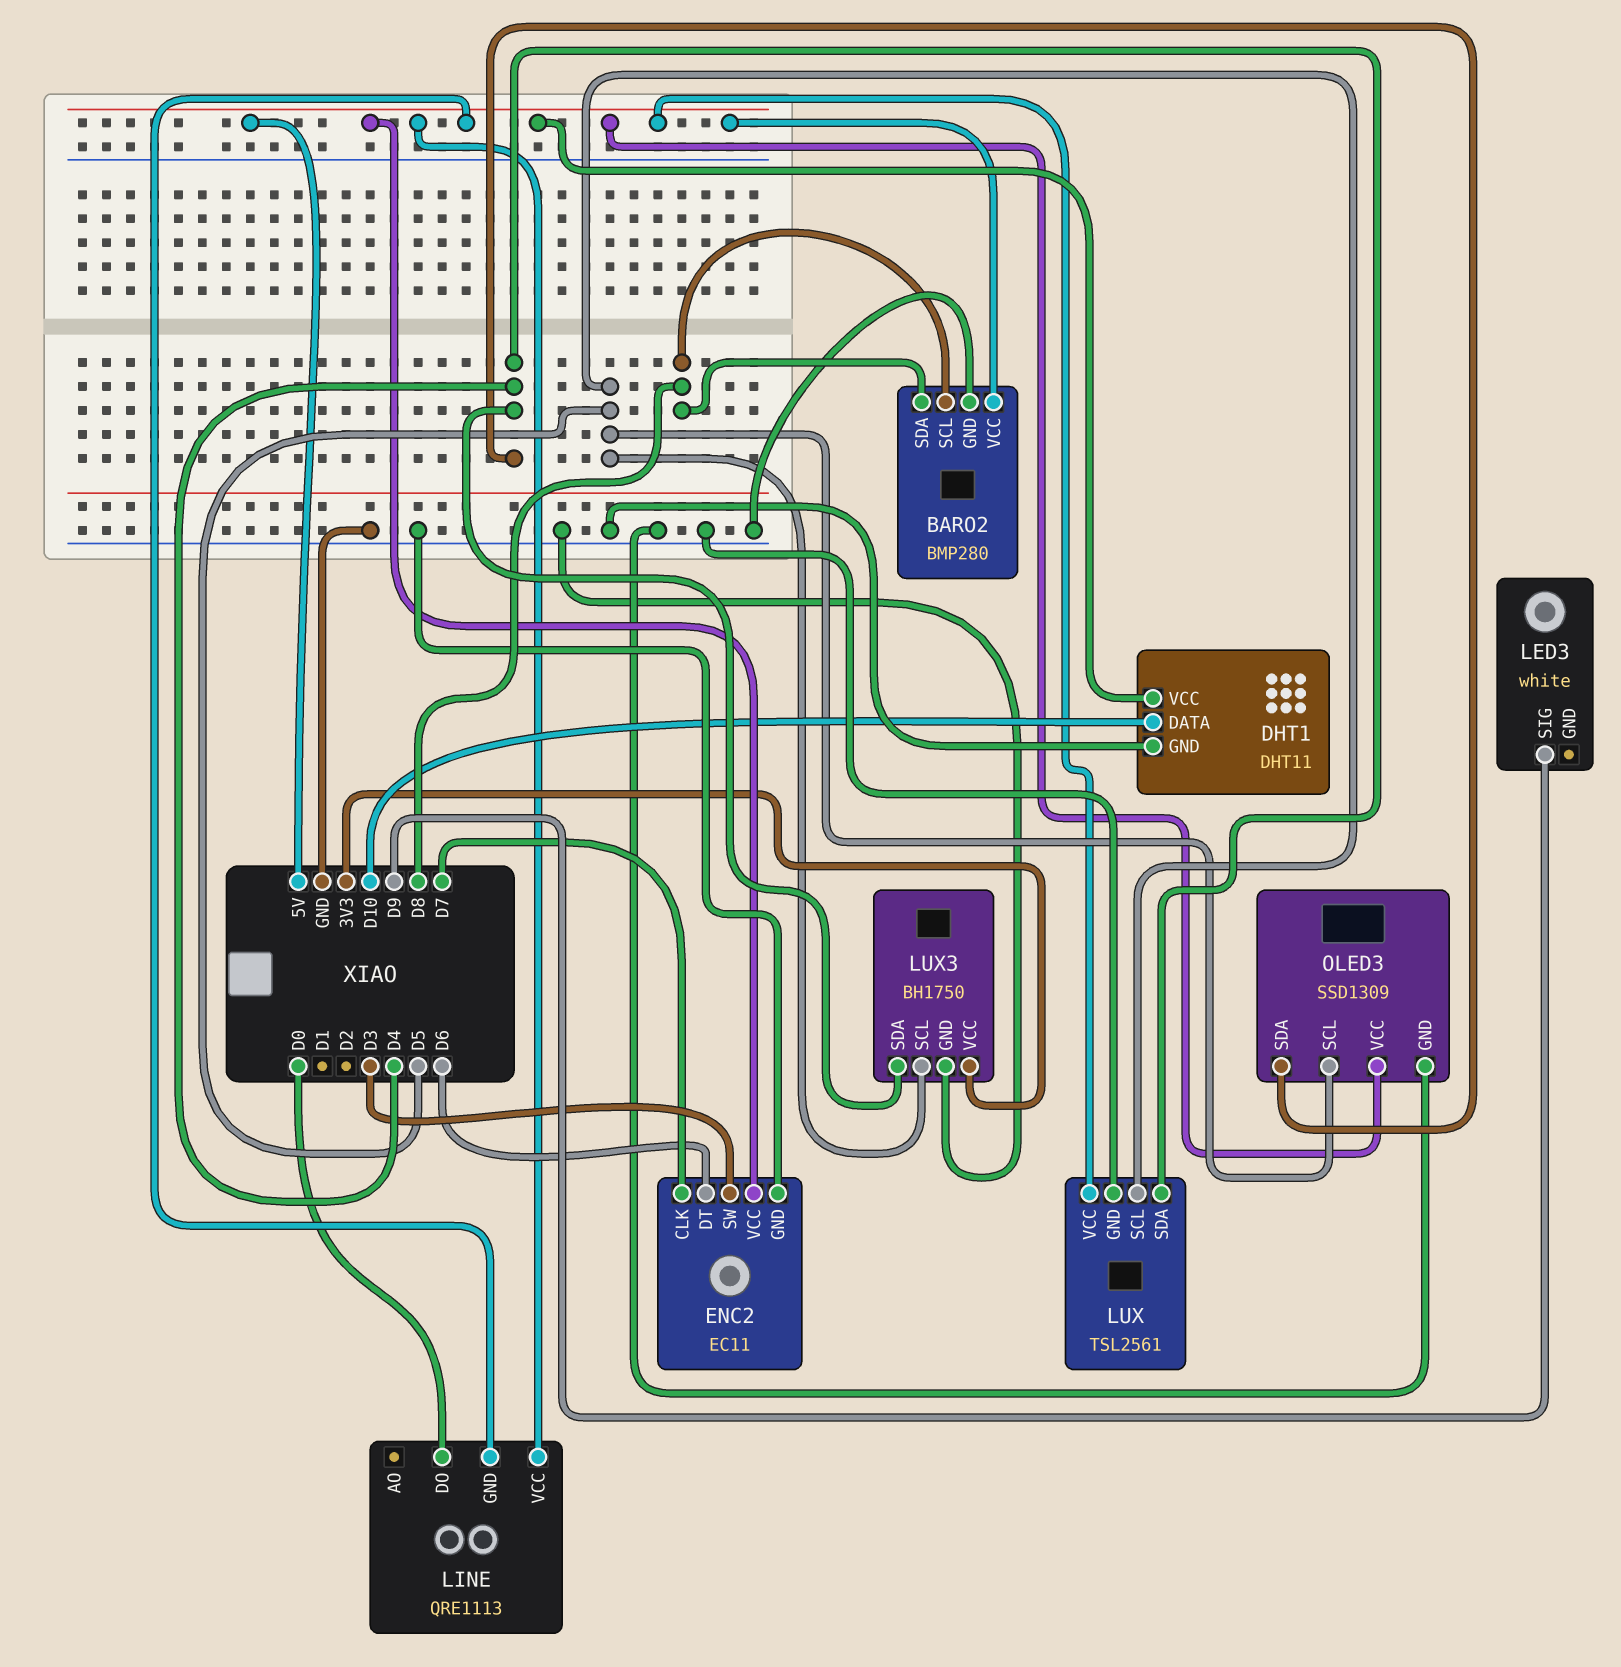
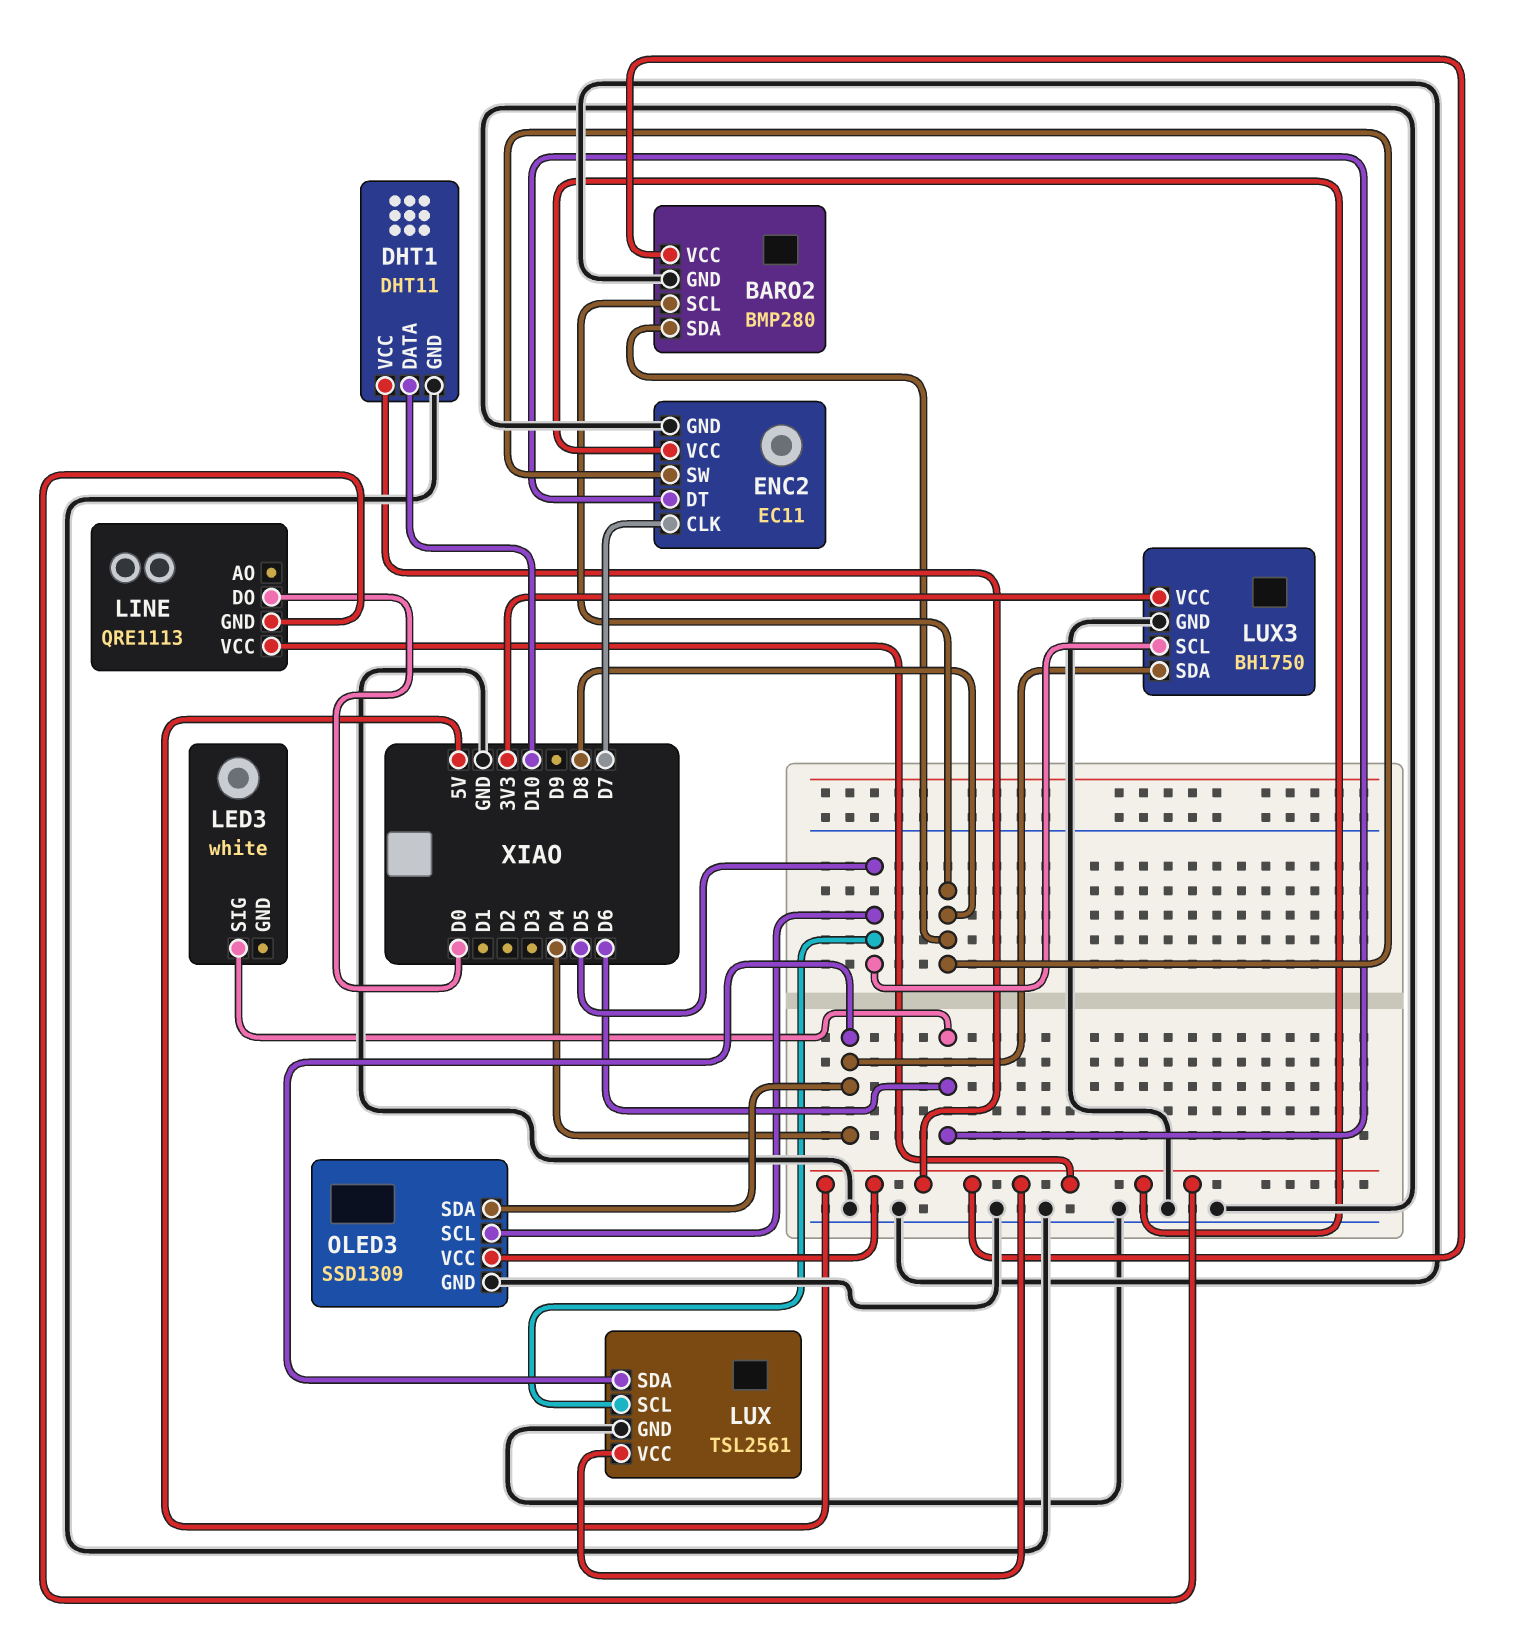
ENC2 pin SW: D3 -> D8
LED3 pin SIG: D9 -> D6

